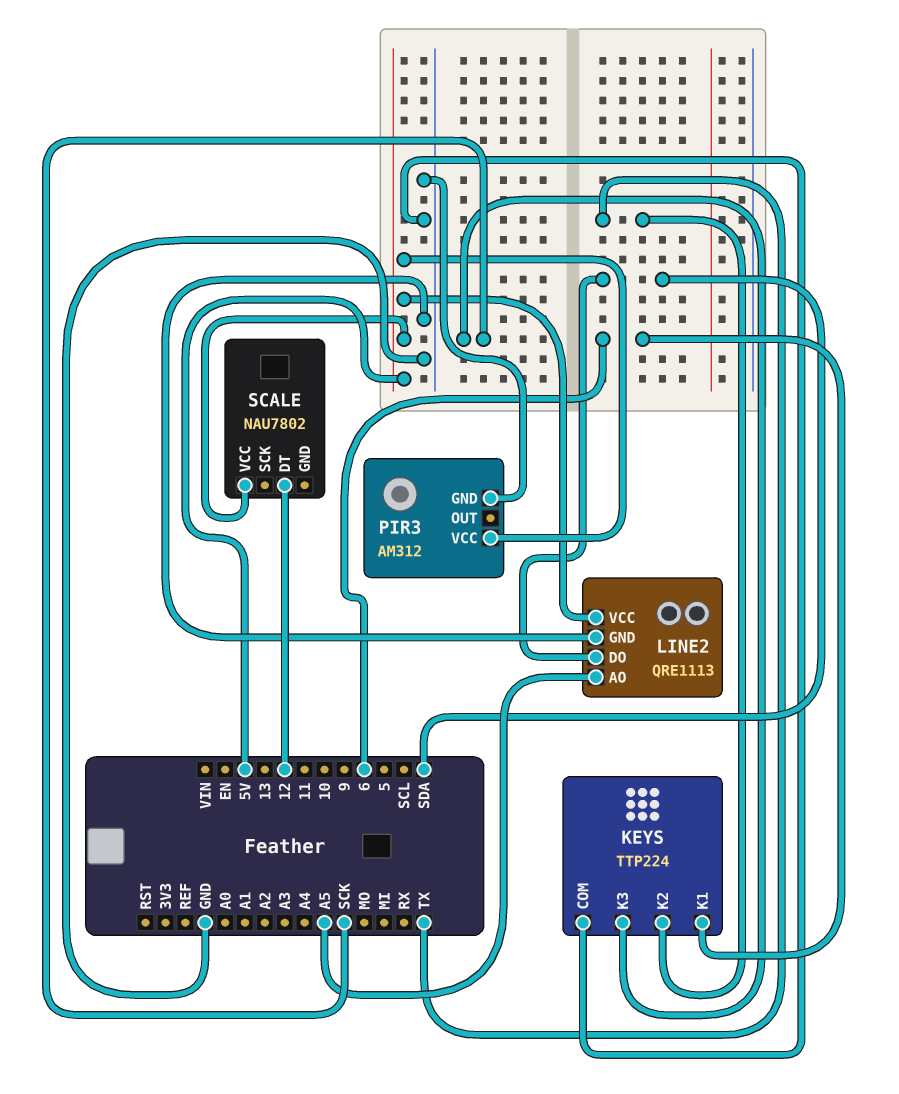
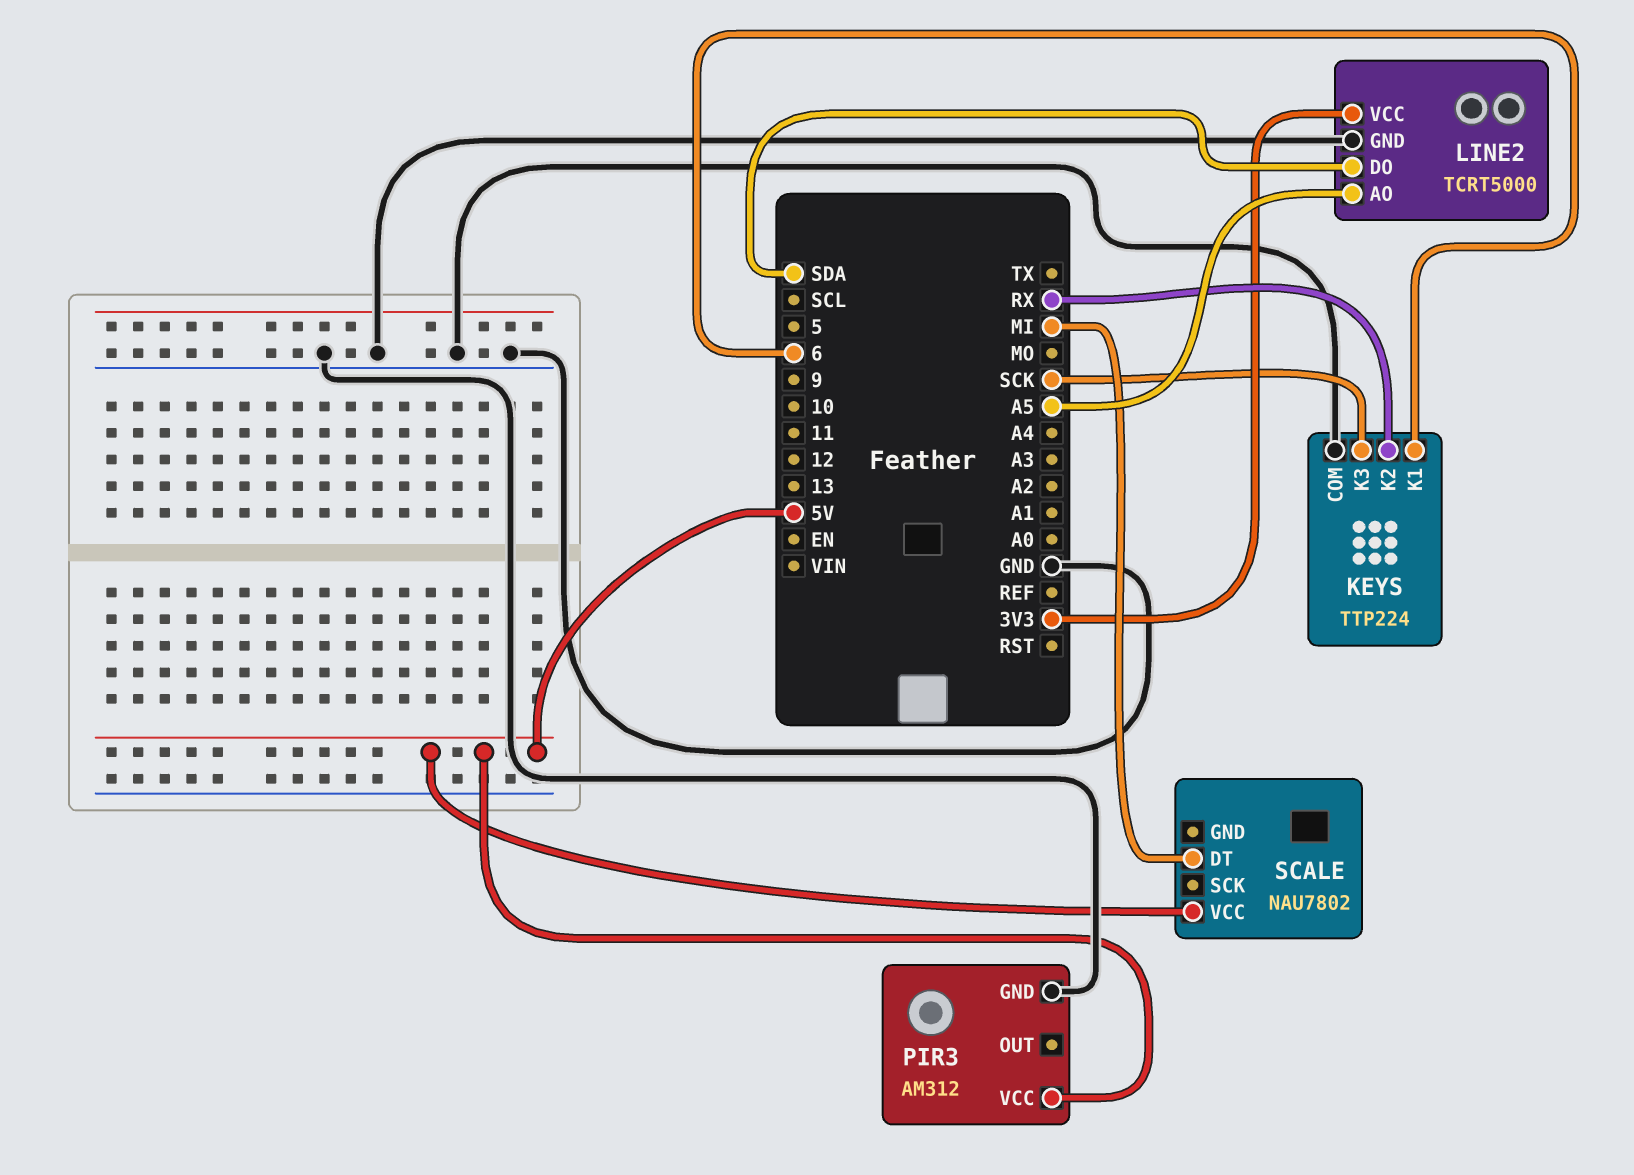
KEYS pin K2: TX -> RX
LINE2: QRE1113 -> TCRT5000
LINE2 pin VCC: 5V -> 3V3
SCALE pin DT: 12 -> MI

